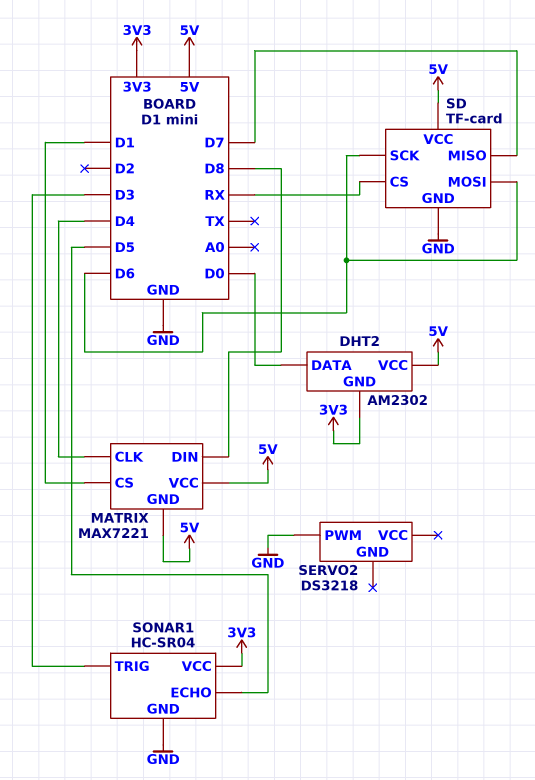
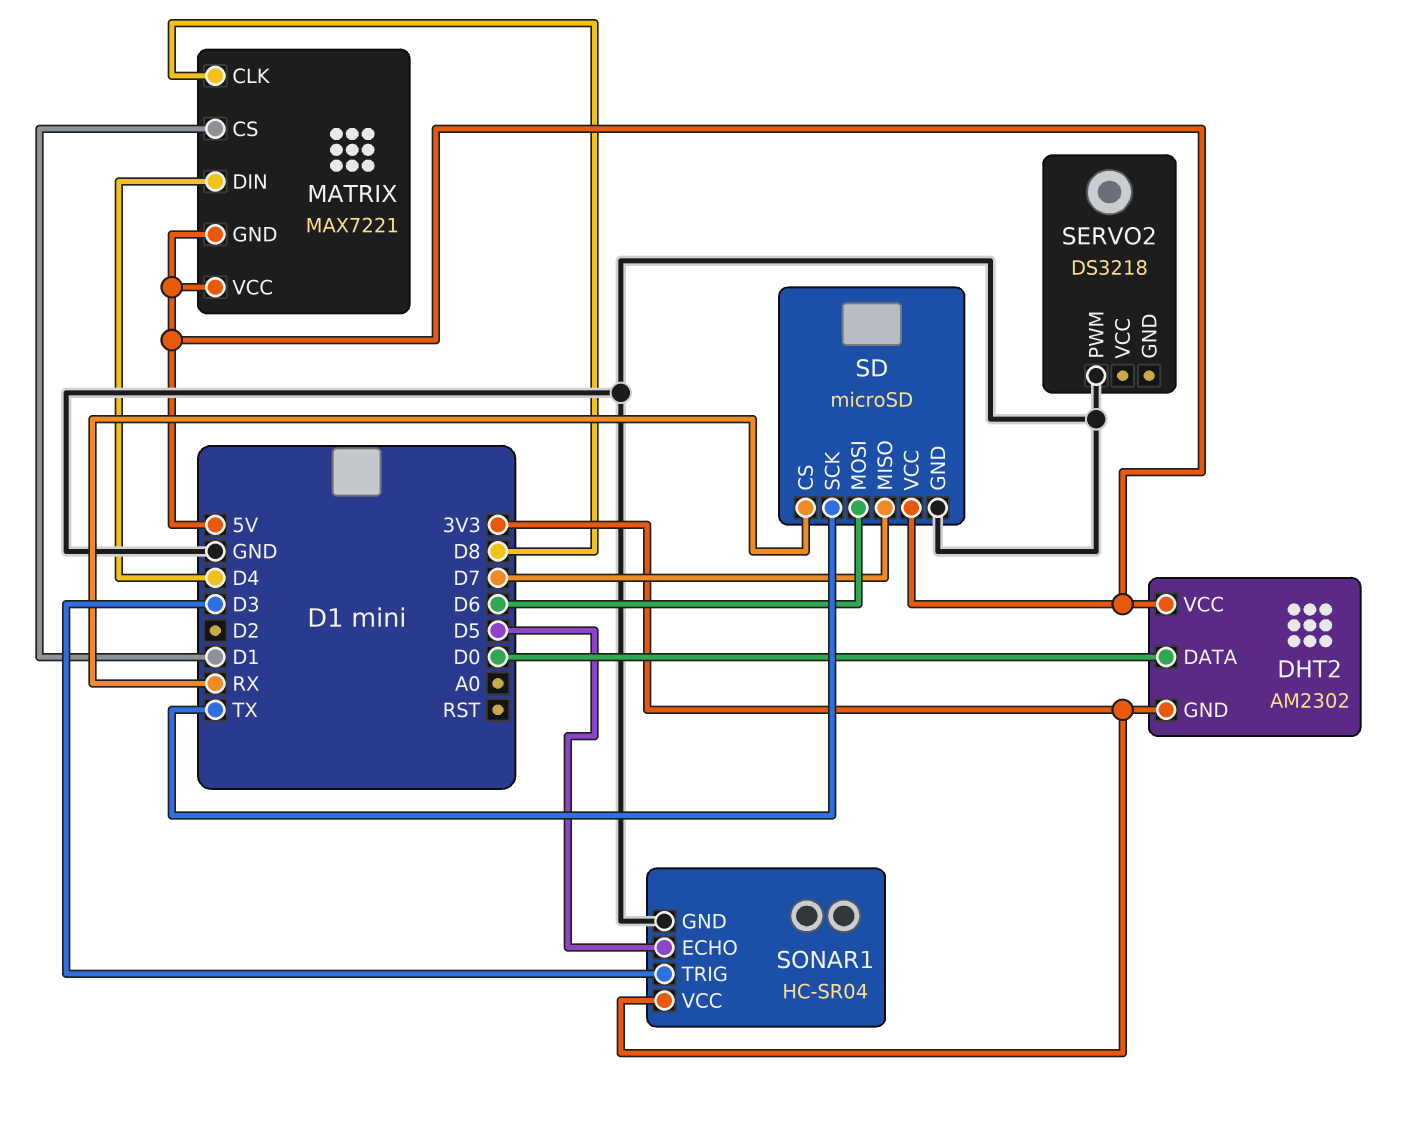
MATRIX pin CLK: D4 -> D8
MATRIX pin DIN: D8 -> D4
SD: TF-card -> microSD
SD pin SCK: D6 -> TX

